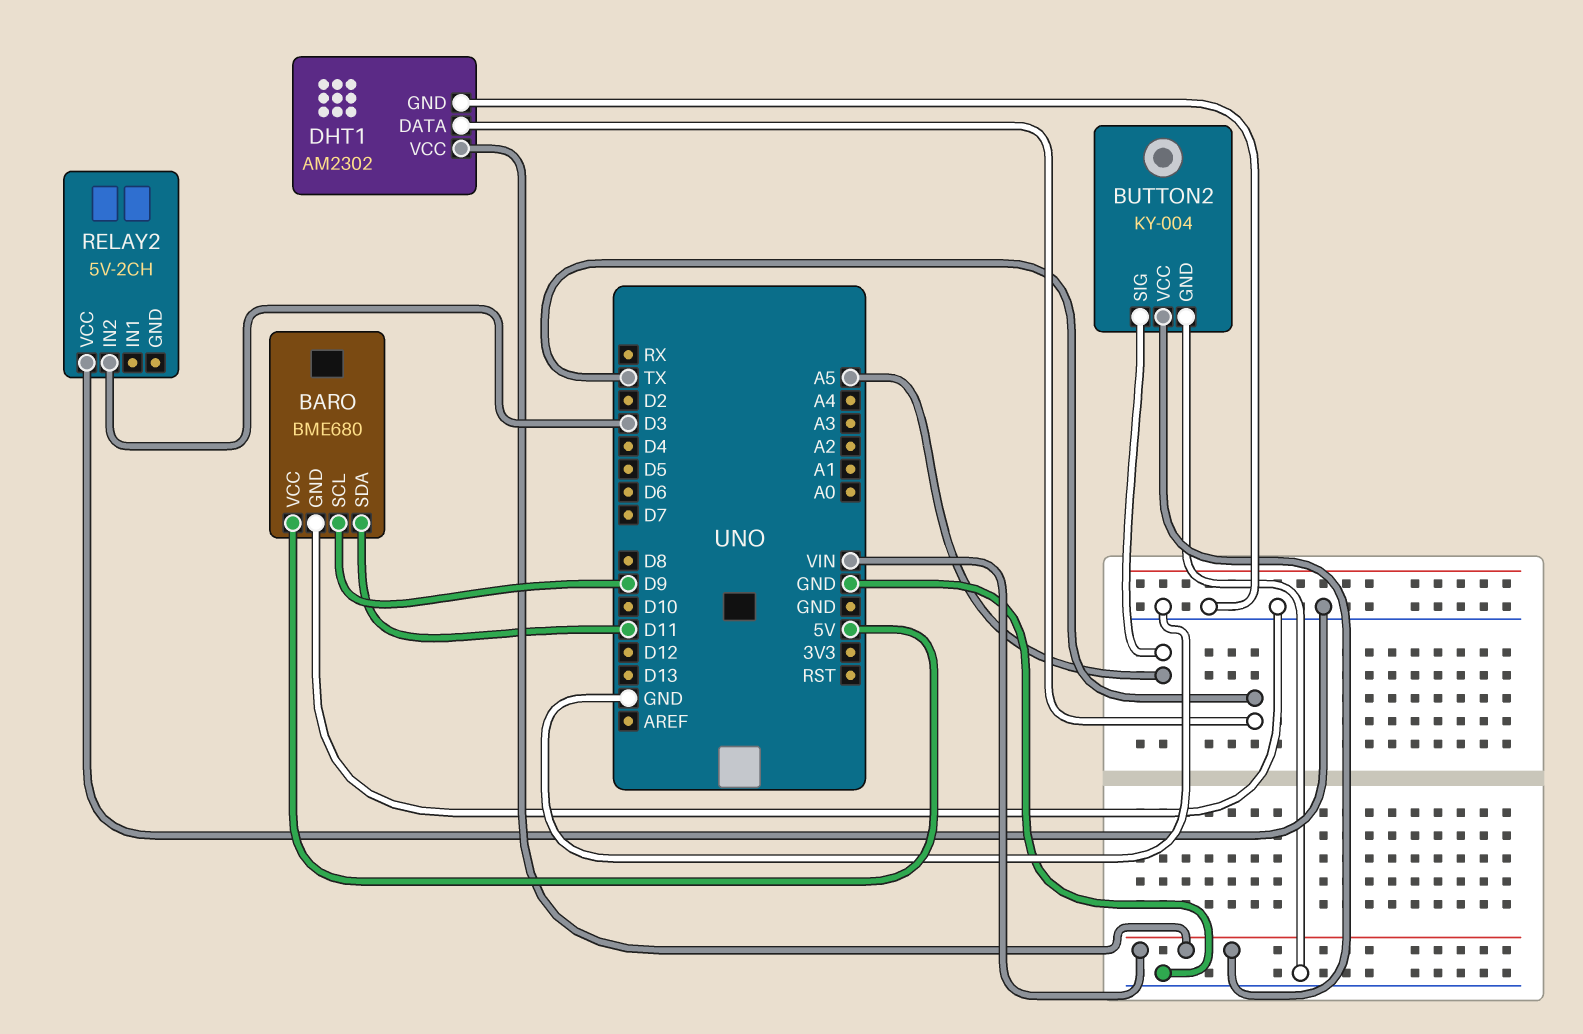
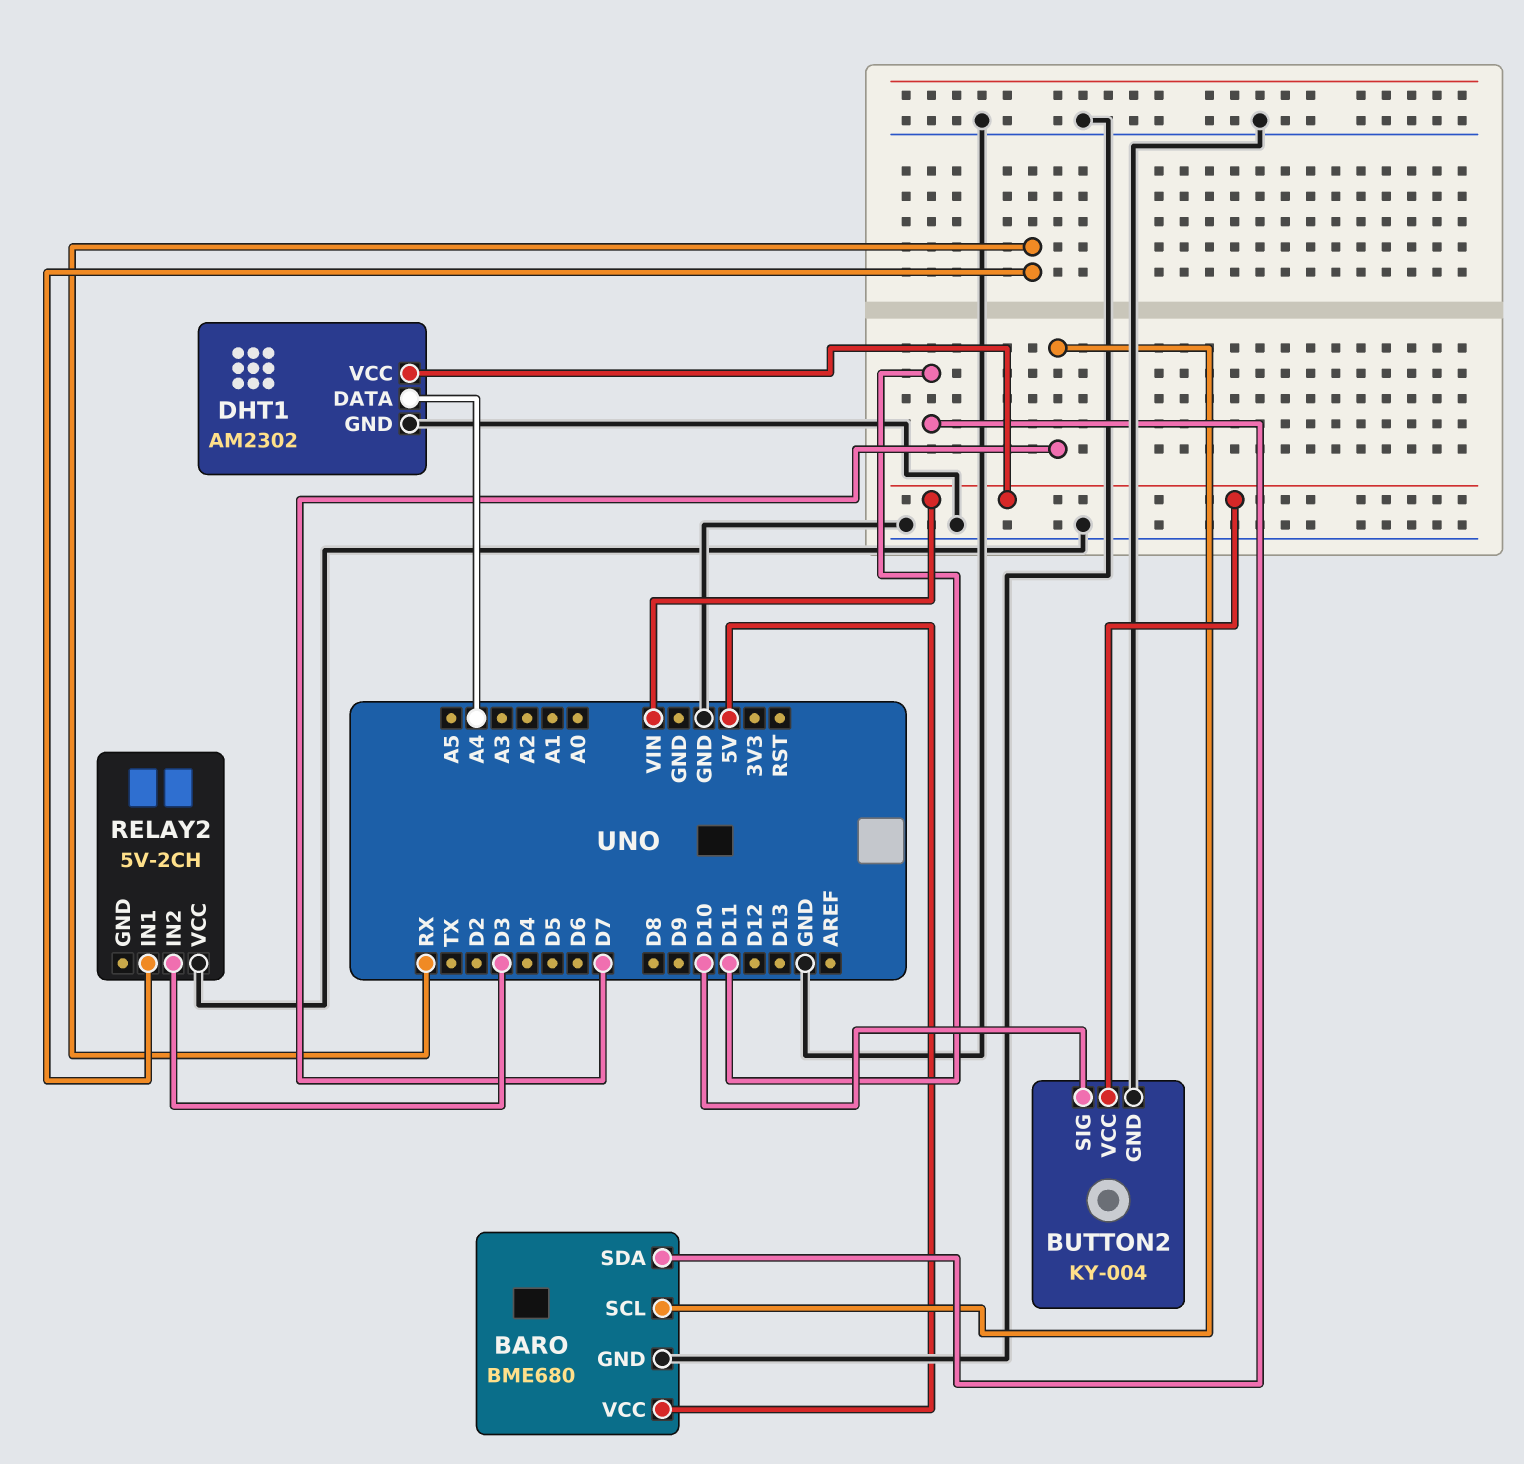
BARO pin SCL: D9 -> D7
BUTTON2 pin SIG: A5 -> D10
DHT1 pin DATA: TX -> A4
RELAY2 pin IN1: none -> RX

